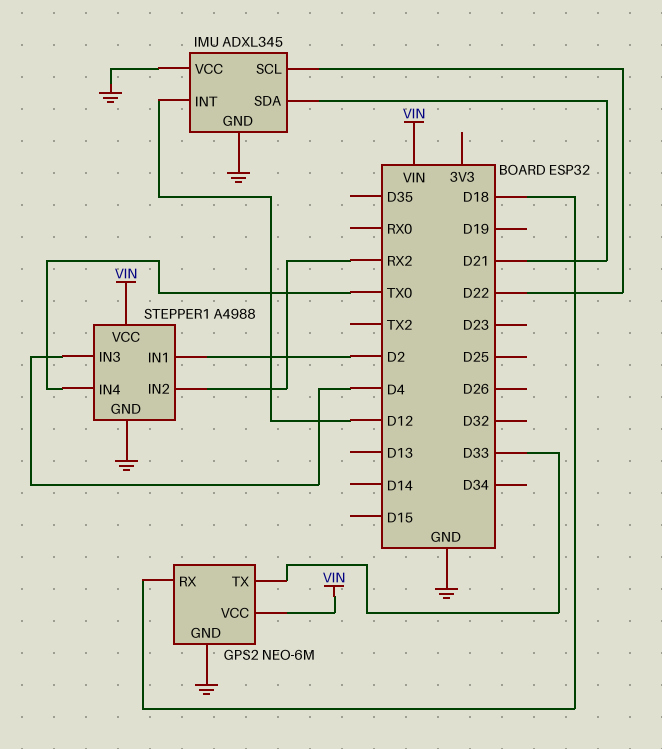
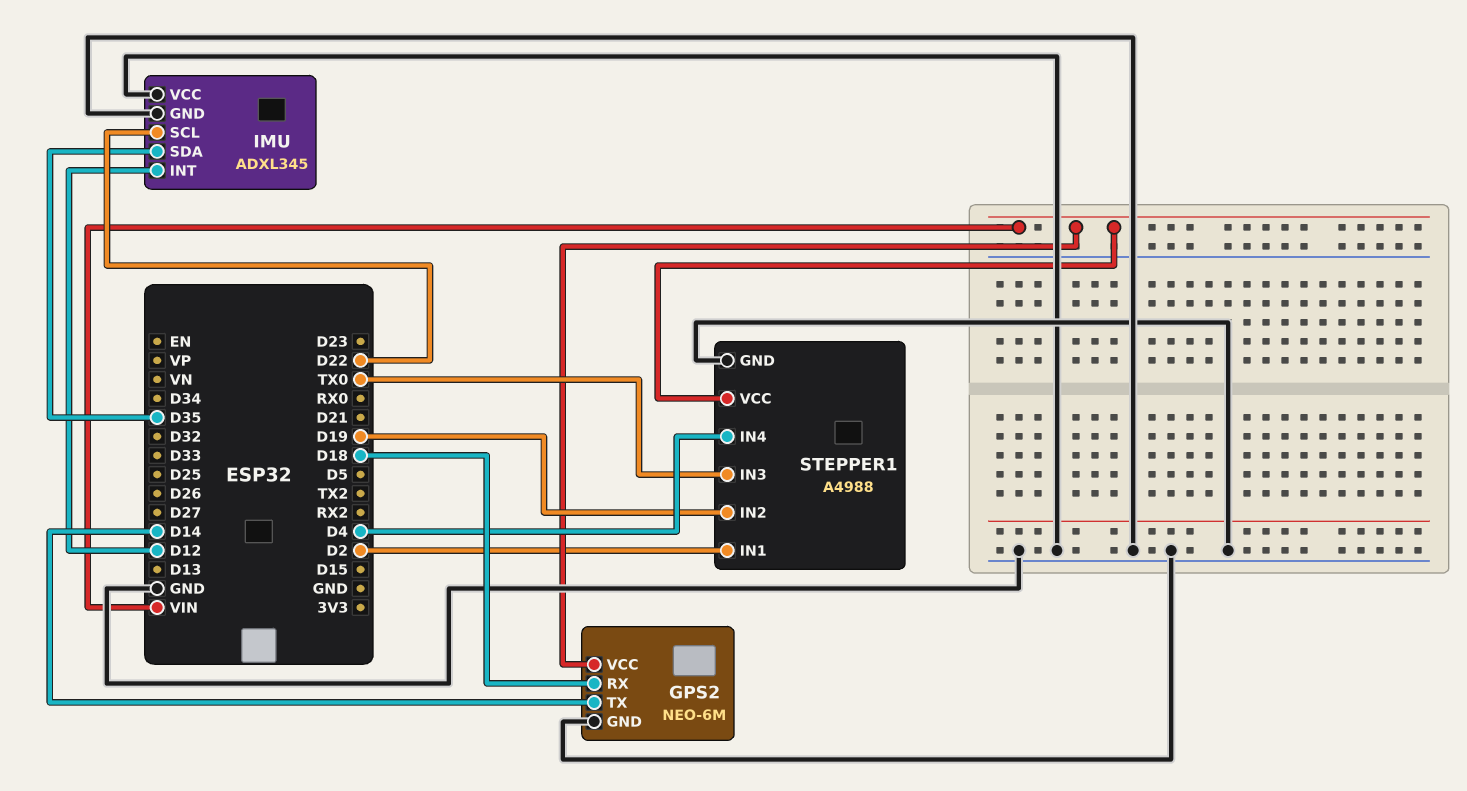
GPS2 pin TX: D33 -> D14
IMU pin SDA: D21 -> D35
STEPPER1 pin IN2: RX2 -> D19
STEPPER1 pin IN3: D4 -> TX0
STEPPER1 pin IN4: TX0 -> D4

